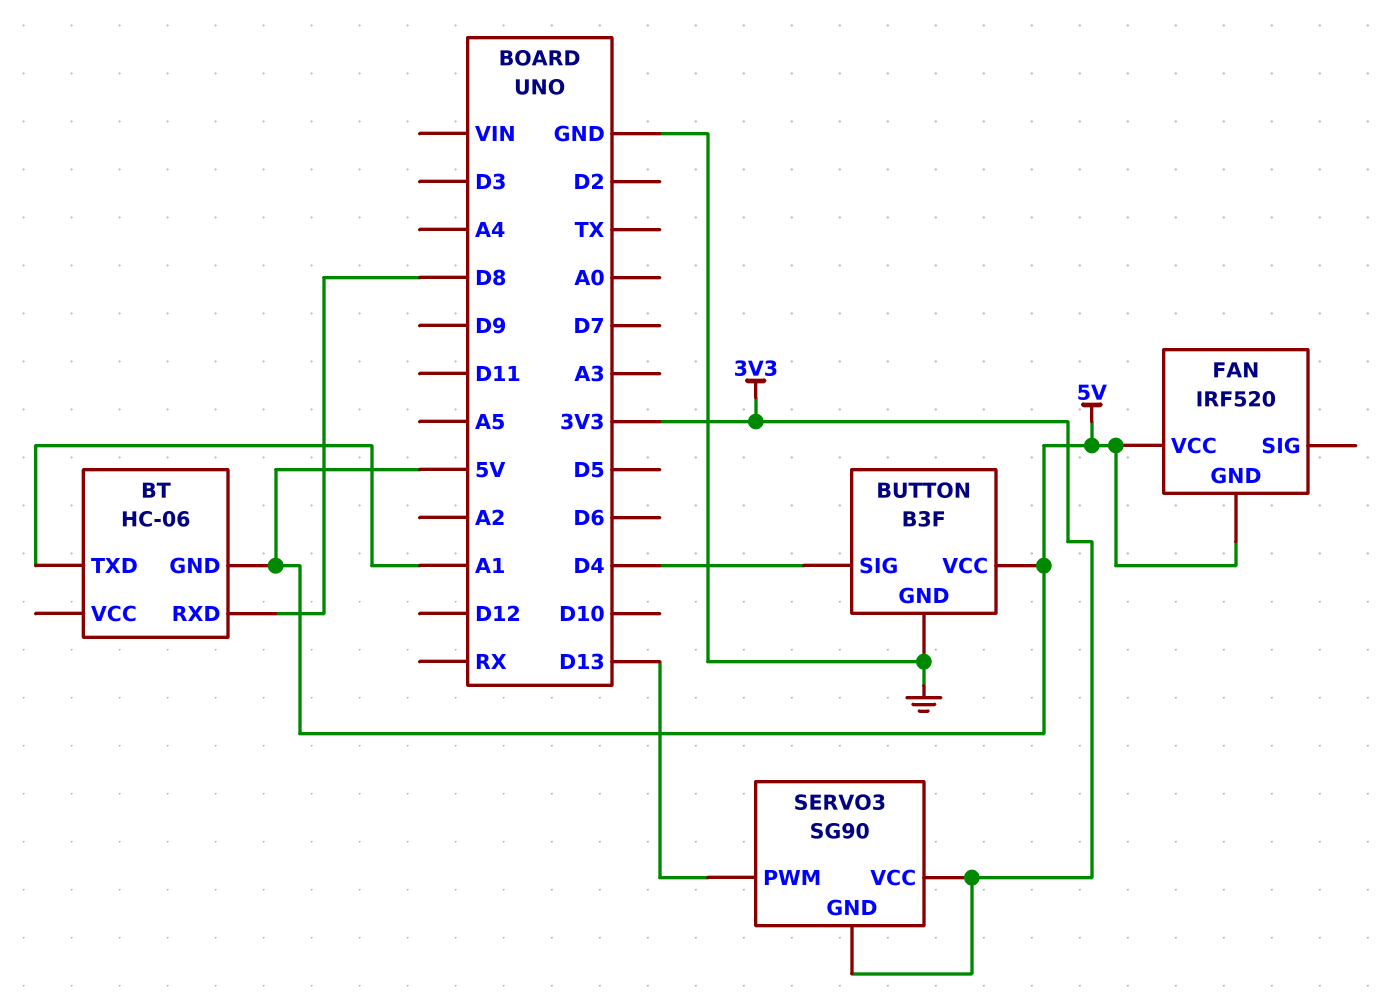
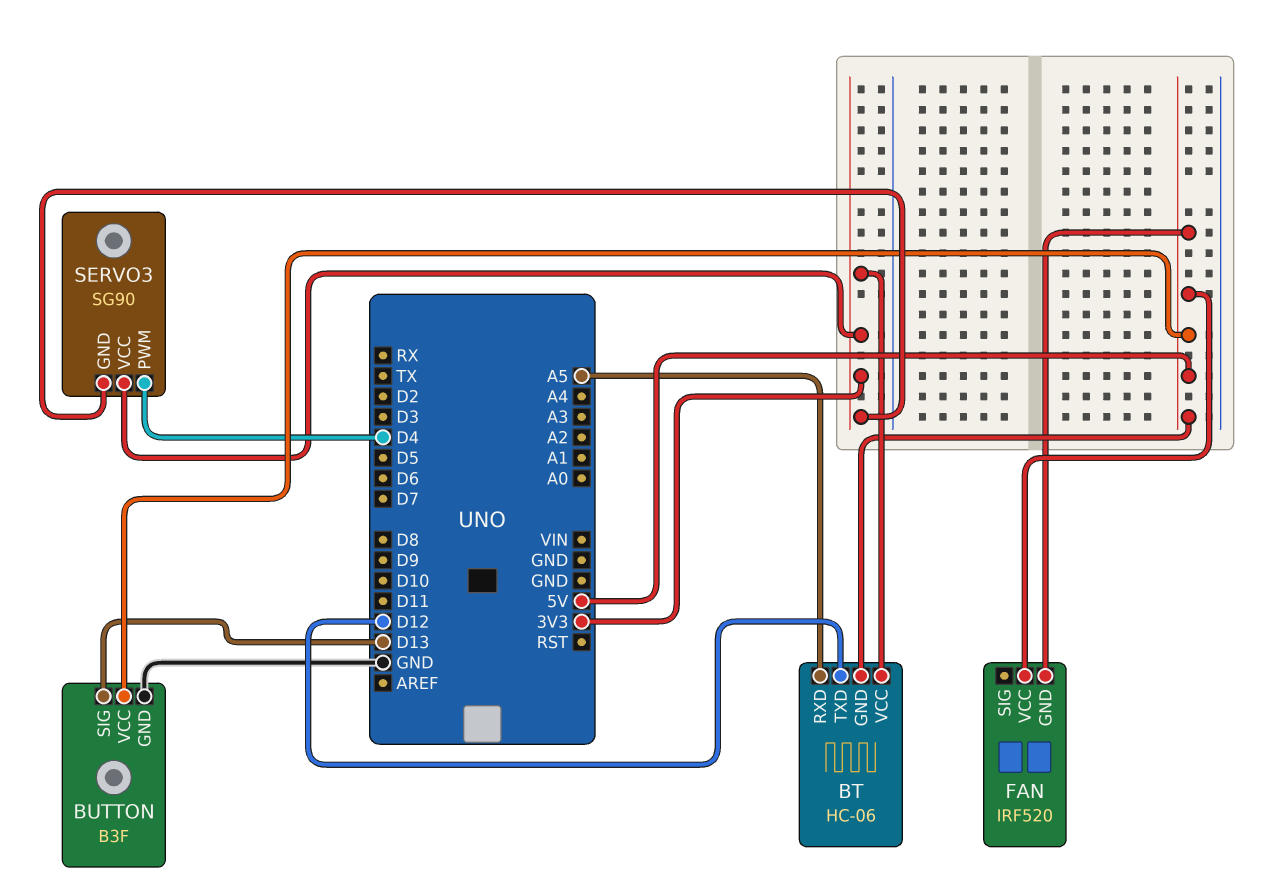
BT pin RXD: D8 -> A5
BT pin TXD: A1 -> D12
BT pin VCC: none -> 3V3
BUTTON pin SIG: D4 -> D13
SERVO3 pin PWM: D13 -> D4

